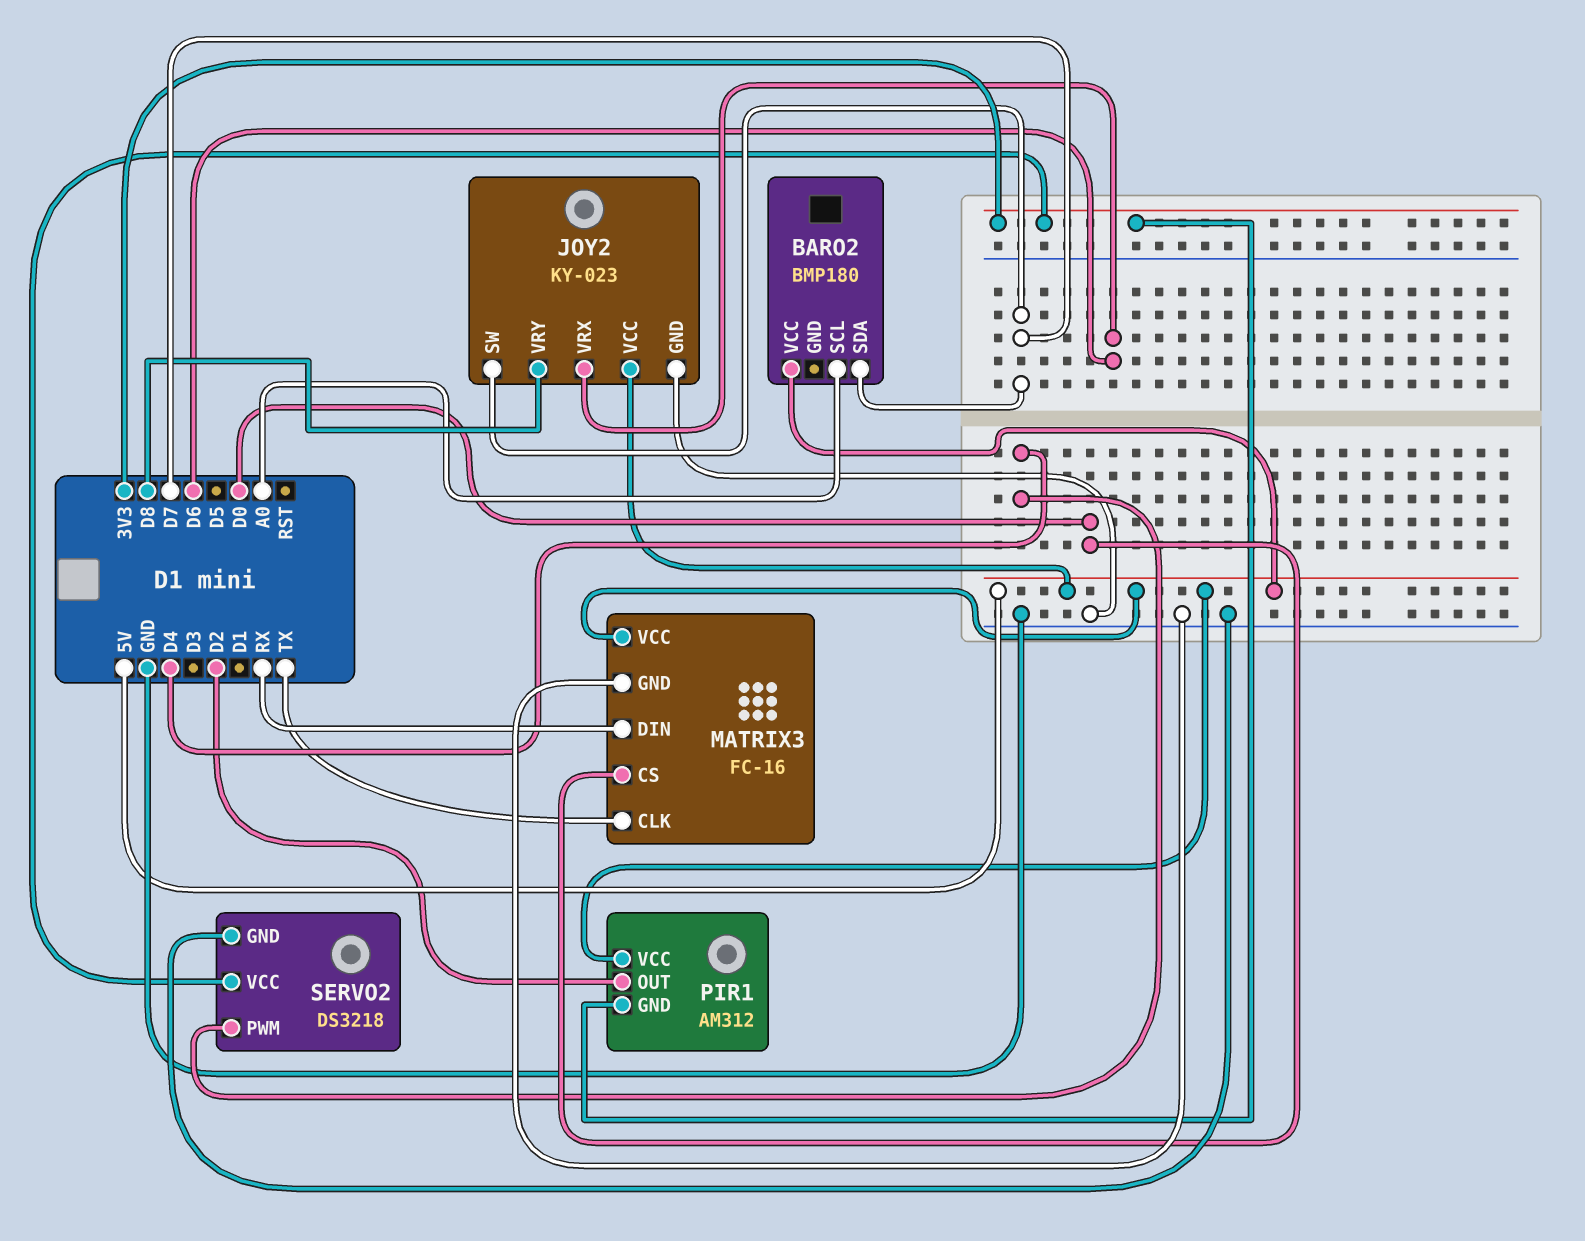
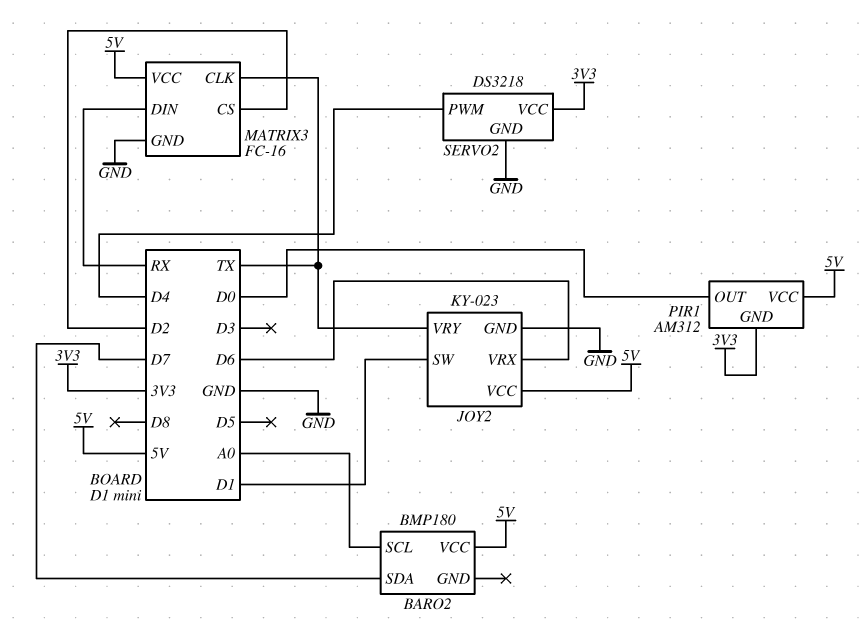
JOY2 pin SW: D7 -> D1
JOY2 pin VRY: D8 -> TX
MATRIX3 pin CS: D0 -> D2
PIR1 pin OUT: D2 -> D0

